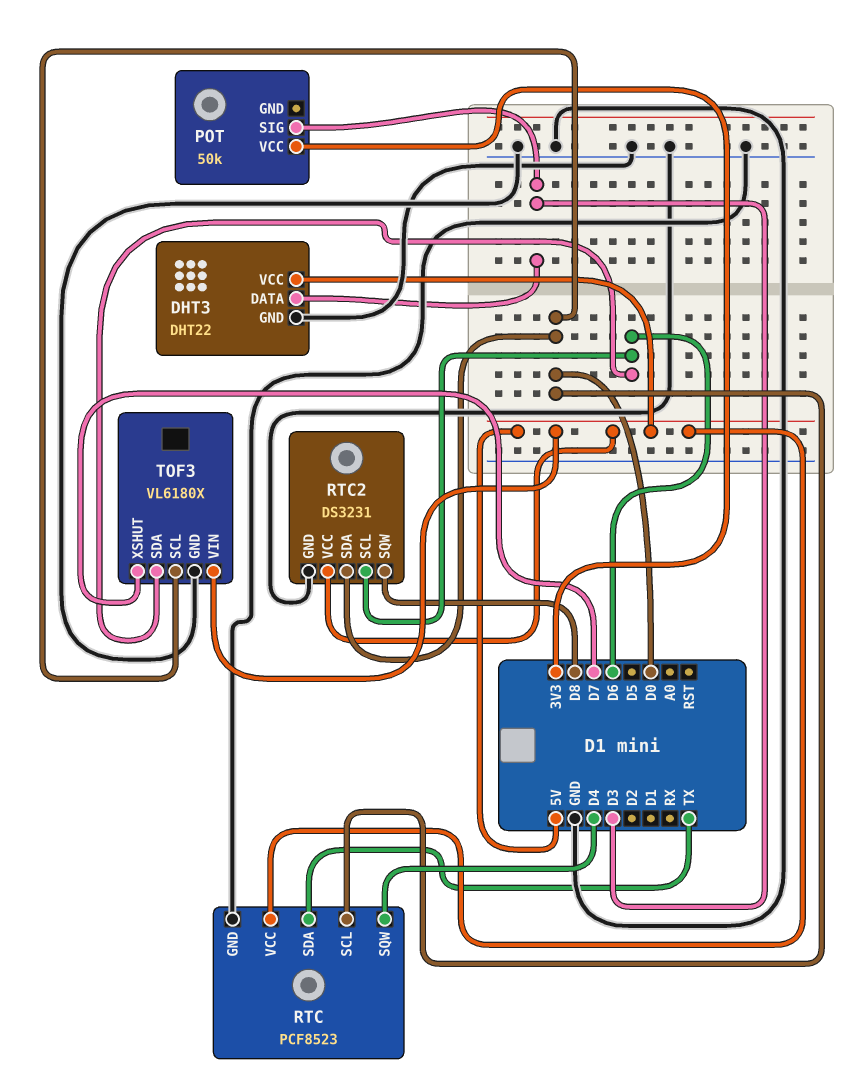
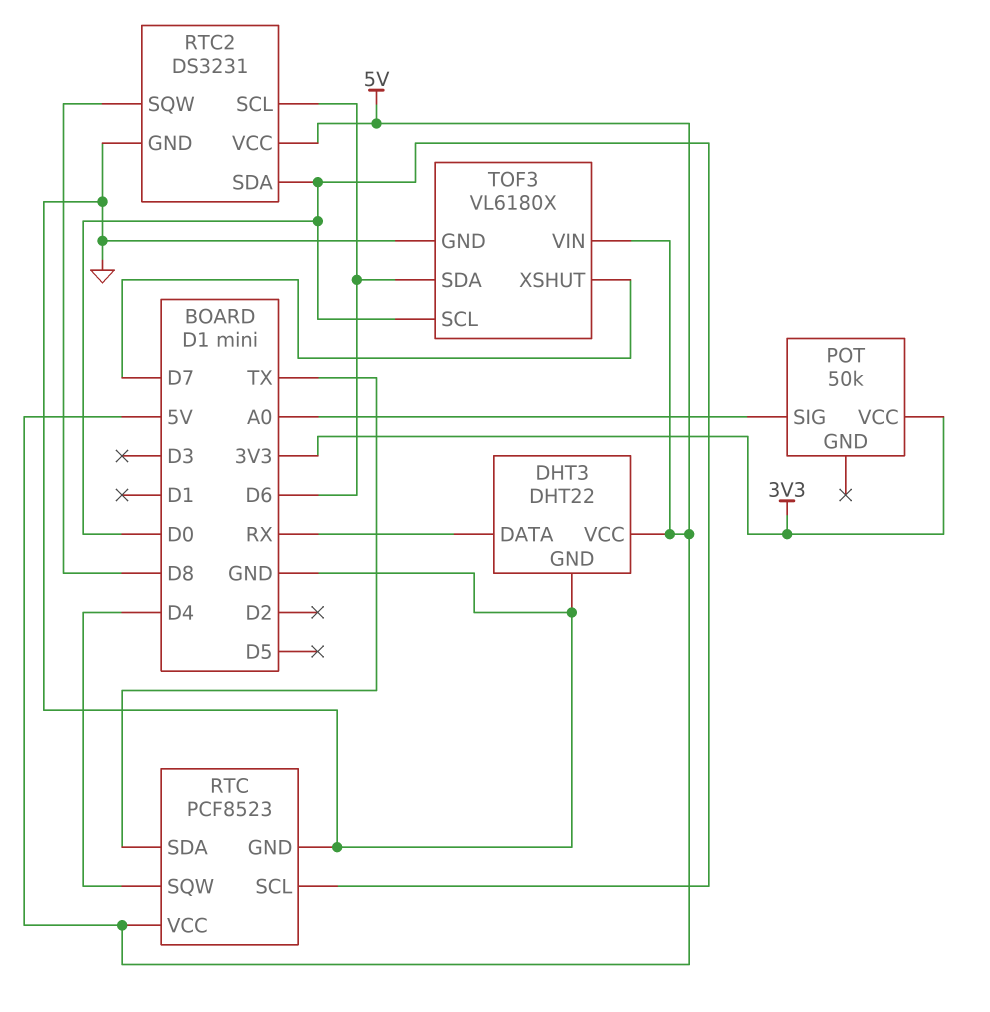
DHT3 pin DATA: D3 -> RX
POT pin SIG: D3 -> A0

